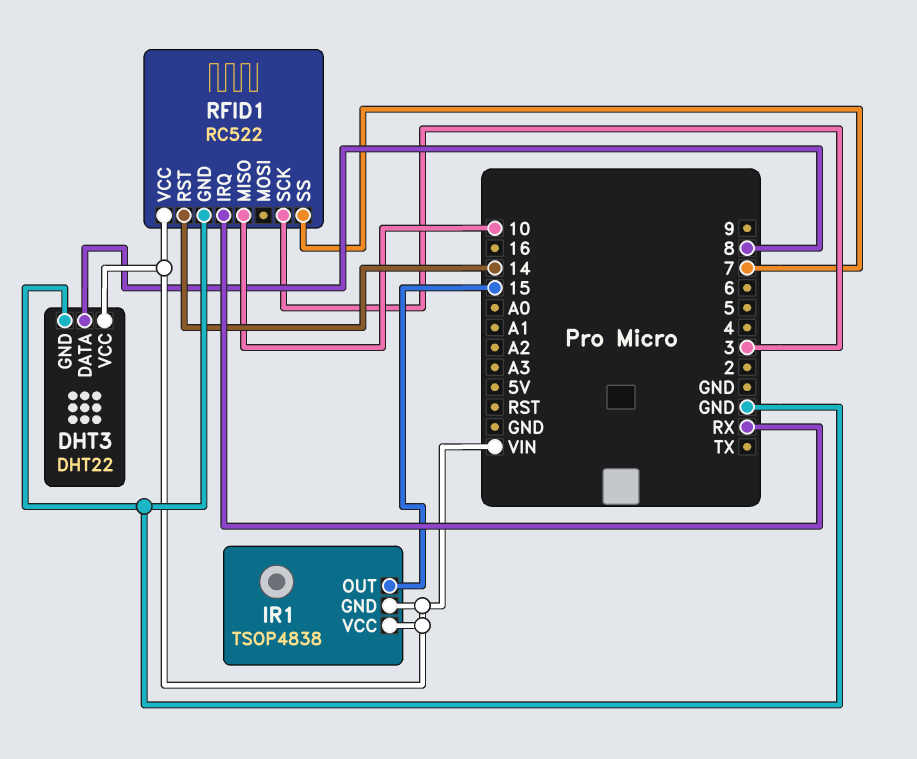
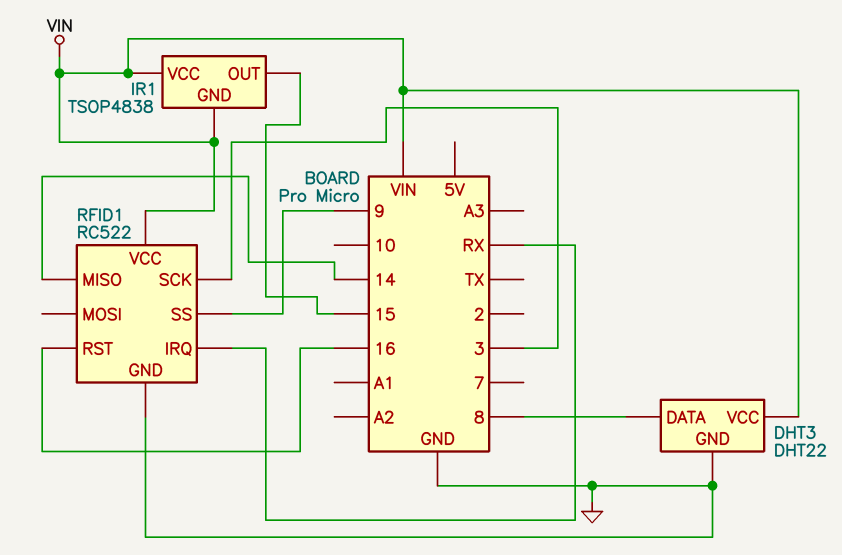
RFID1 pin MISO: 10 -> 14
RFID1 pin RST: 14 -> 16
RFID1 pin SS: 7 -> 9

